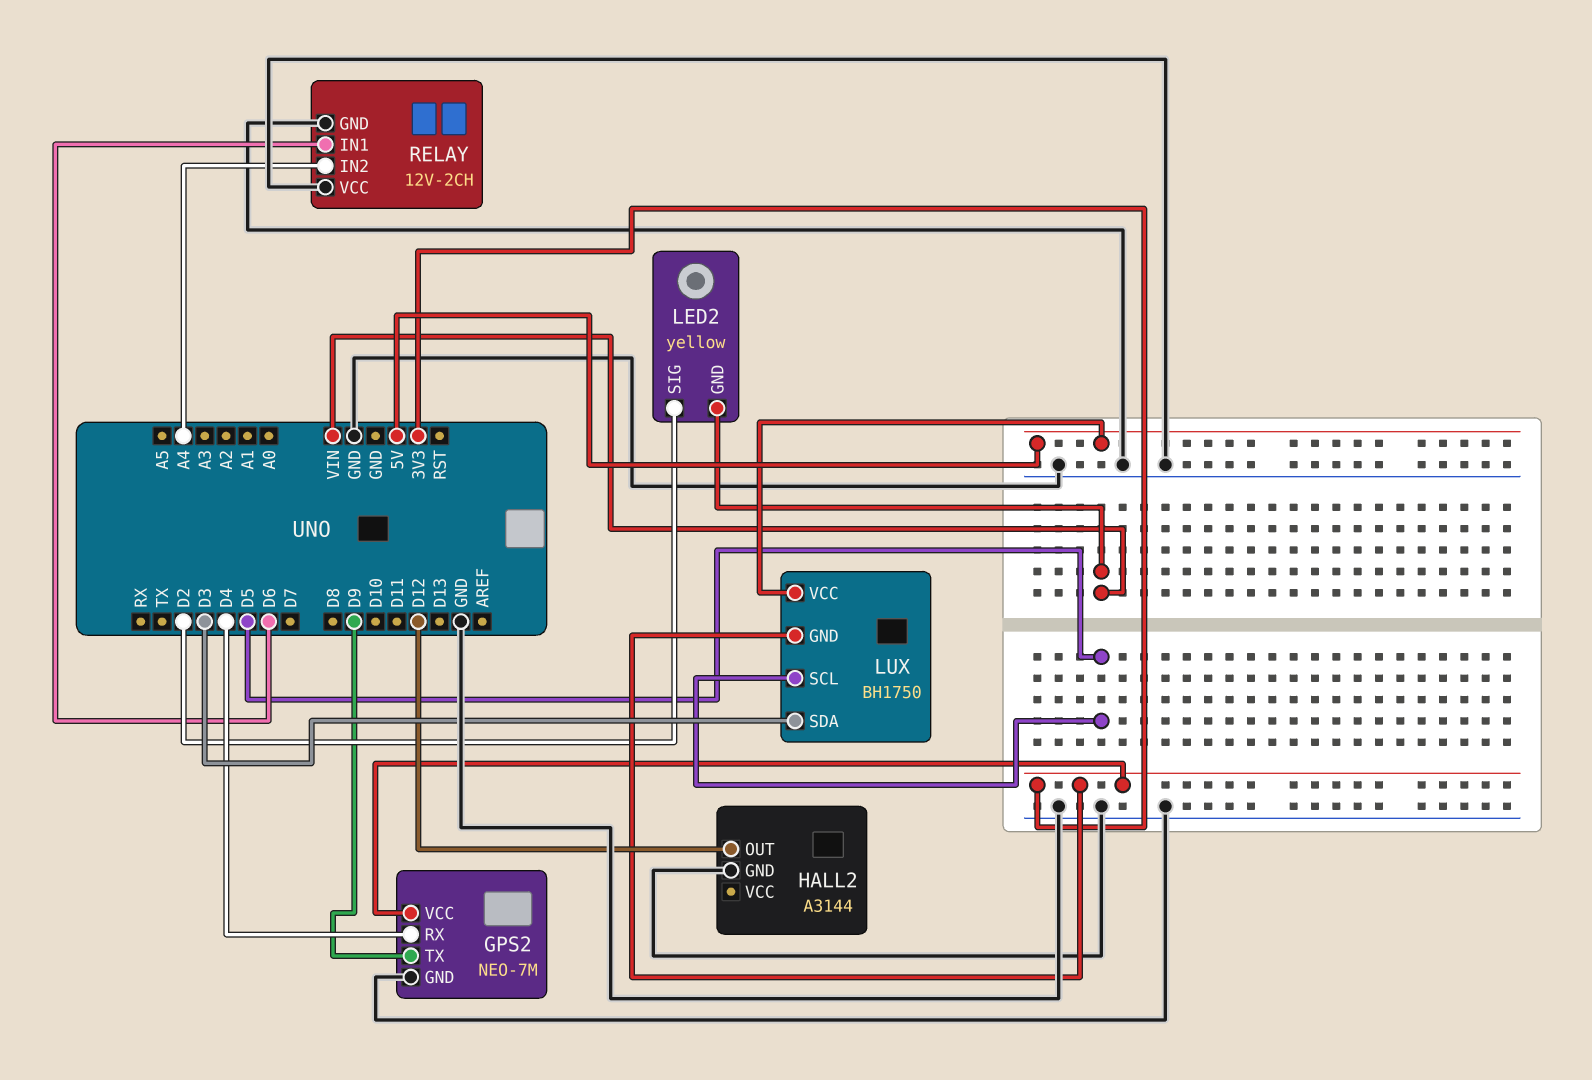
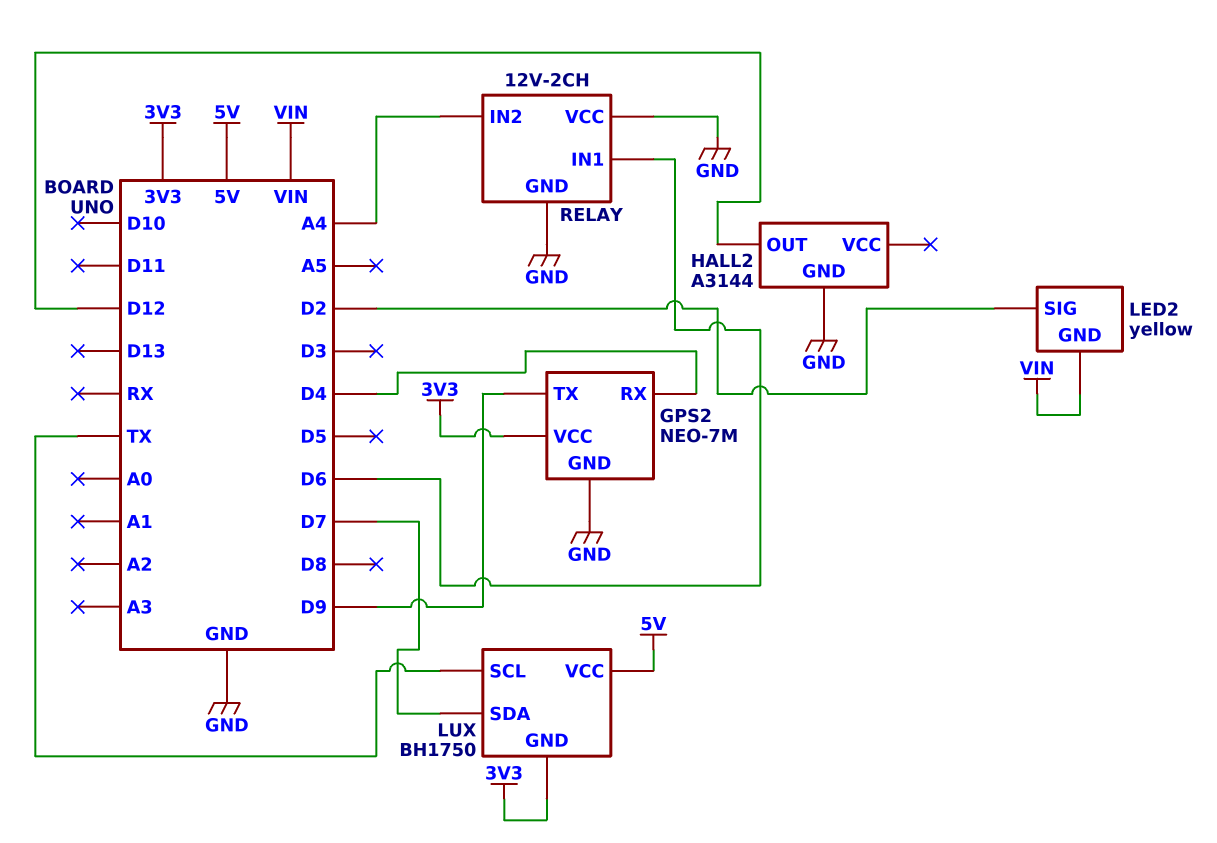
LUX pin SCL: D5 -> TX
LUX pin SDA: D3 -> D7

